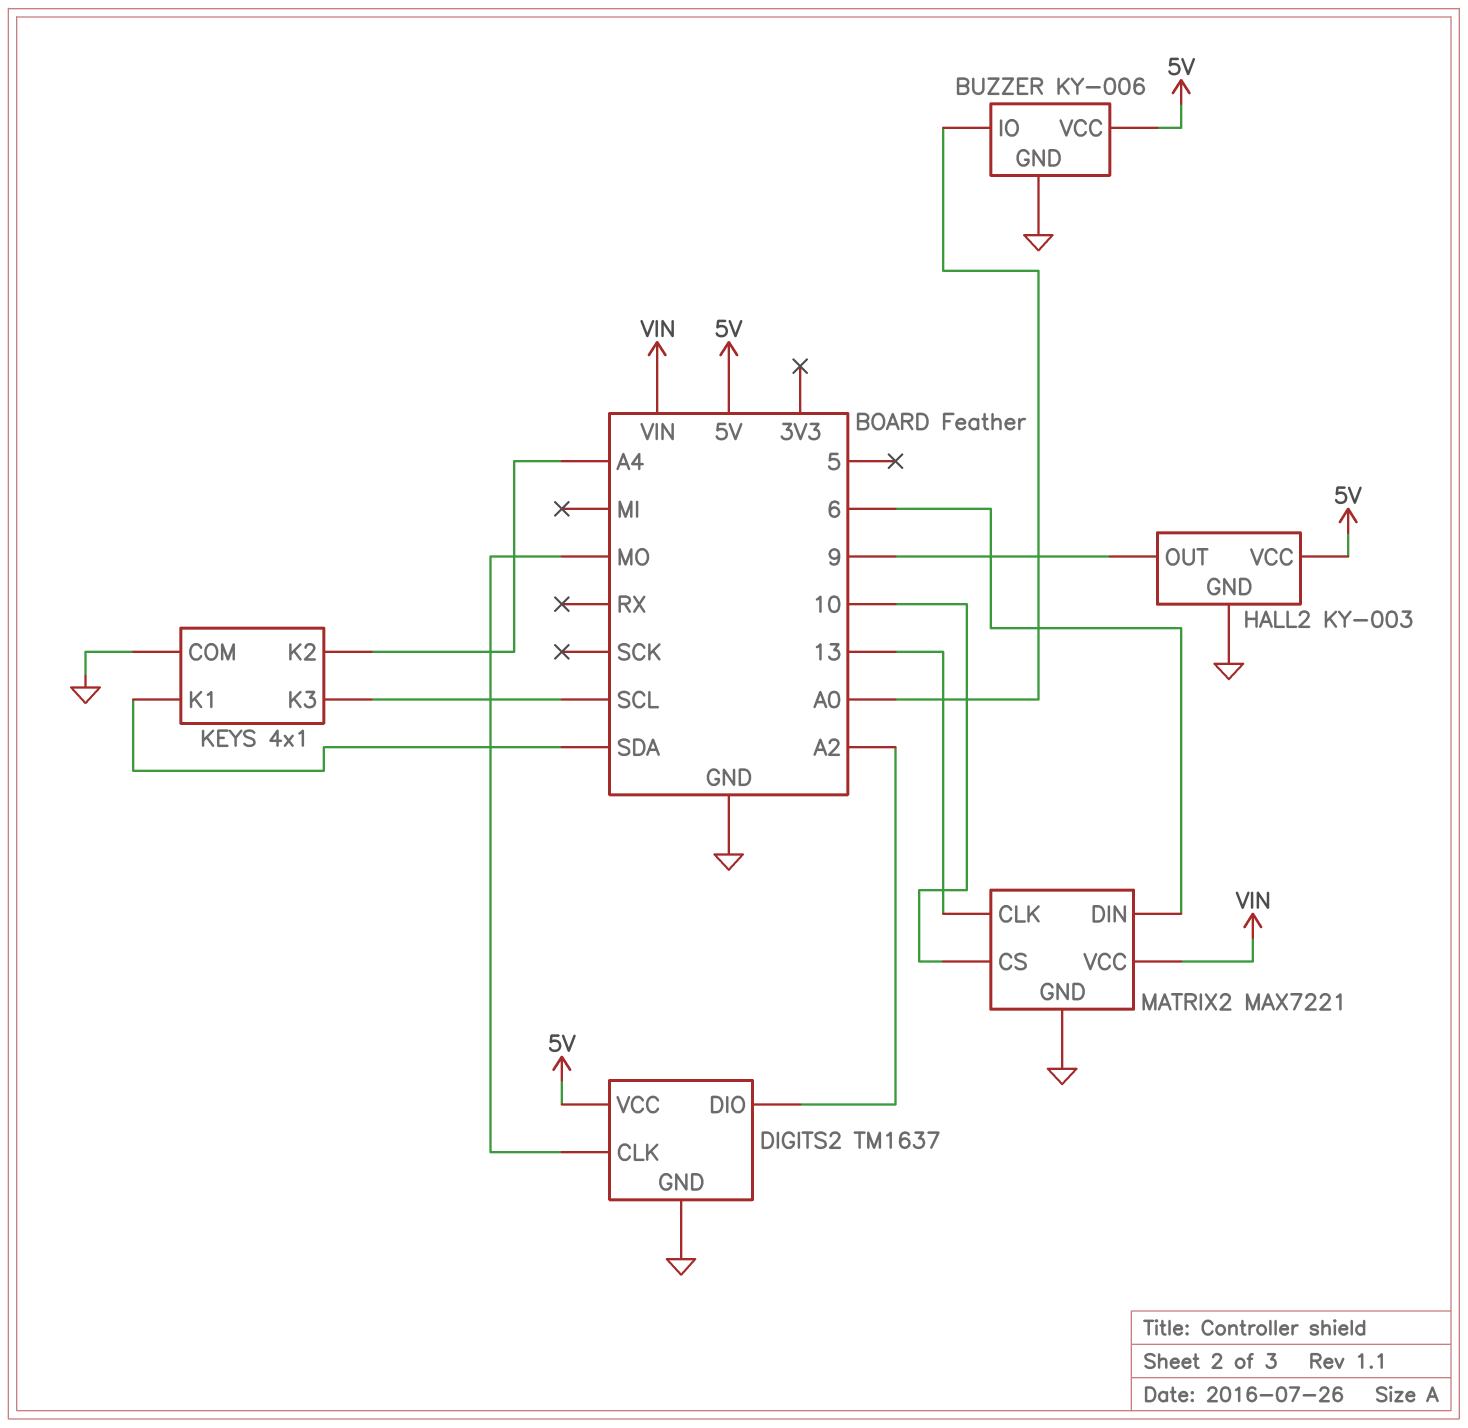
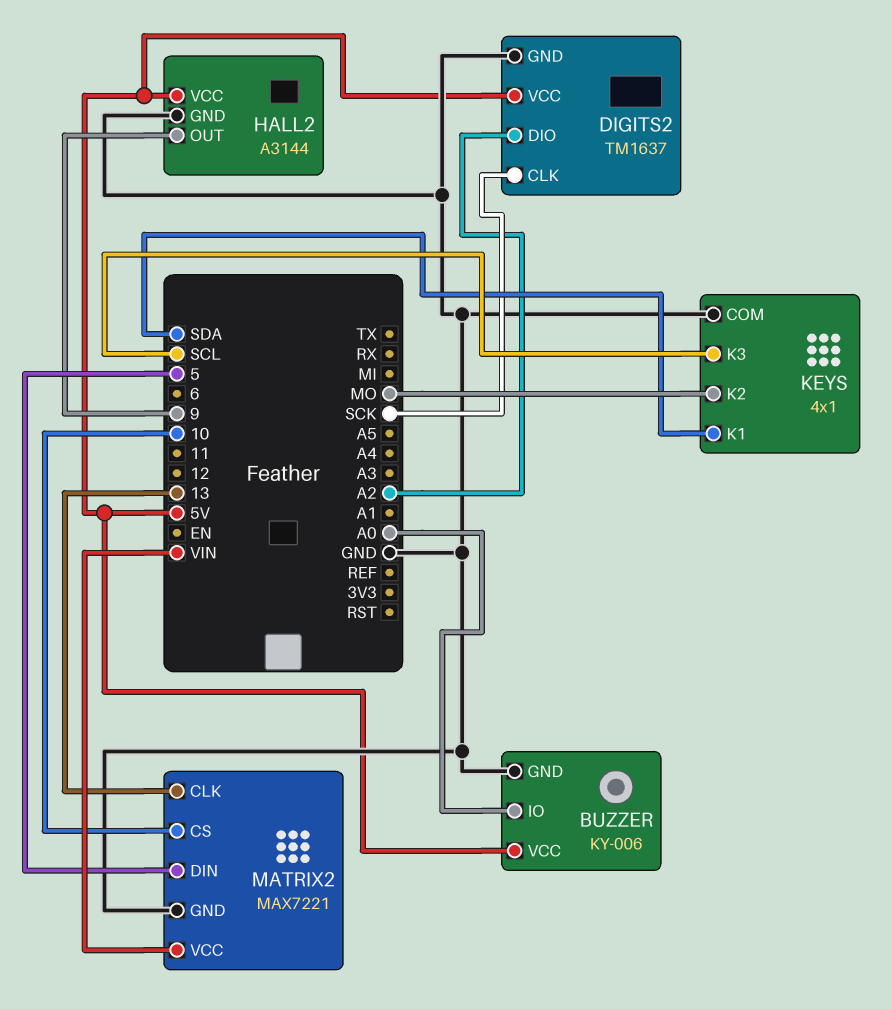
DIGITS2 pin CLK: MO -> SCK
HALL2: KY-003 -> A3144
KEYS pin K2: A4 -> MO
MATRIX2 pin DIN: 6 -> 5

